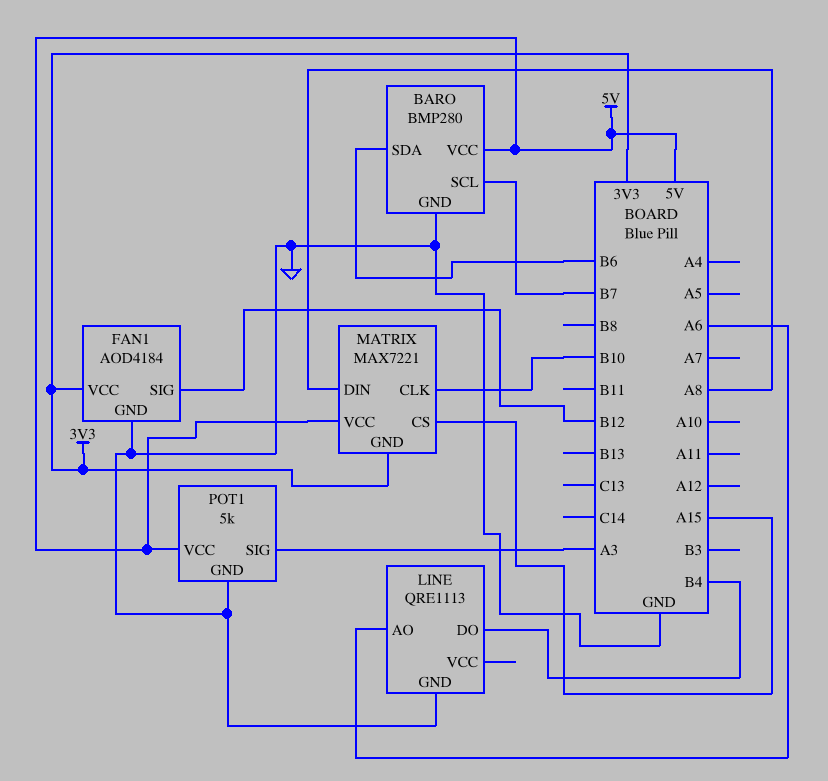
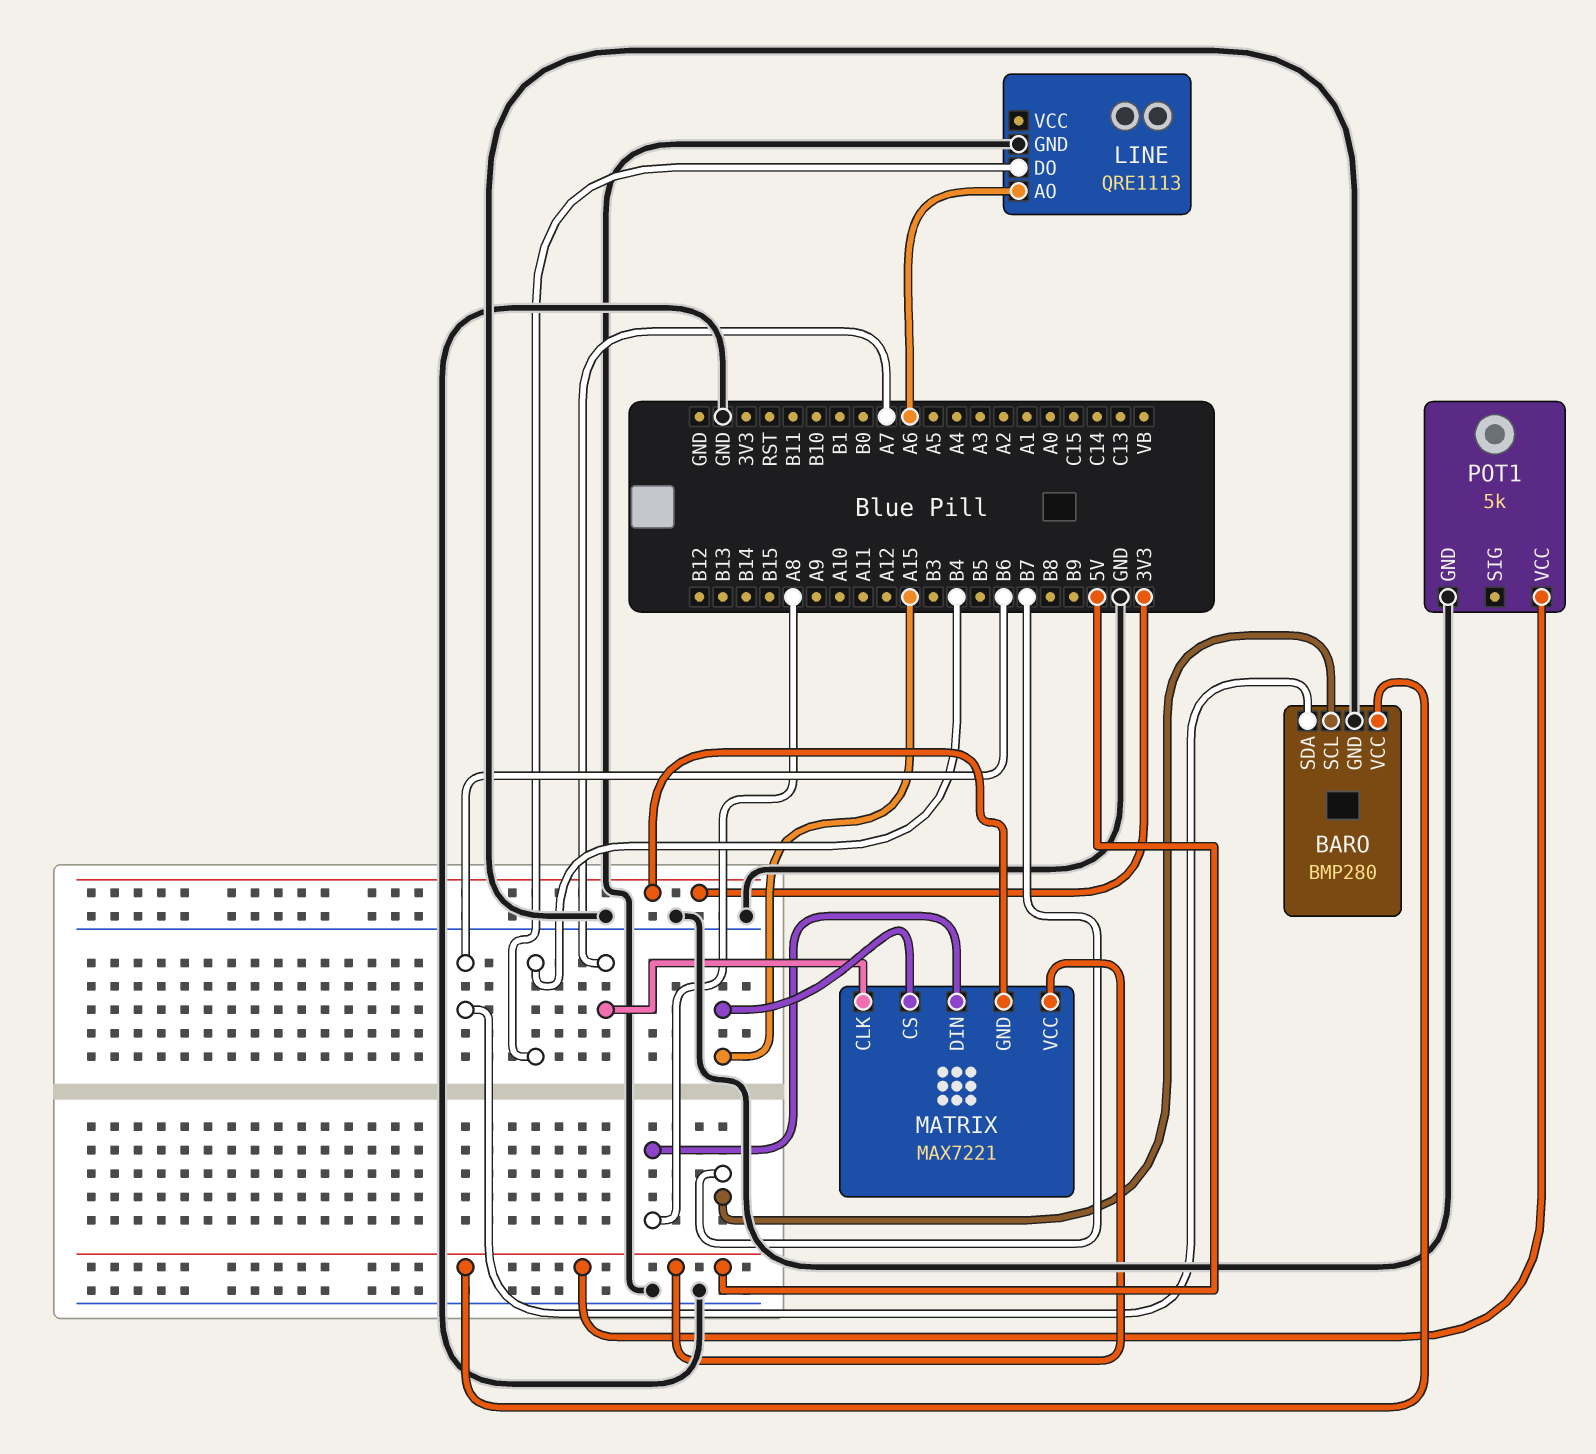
FAN1: AOD4184 -> none
FAN1 pin GND: GND -> none
FAN1 pin SIG: B12 -> none
FAN1 pin VCC: 3V3 -> none
MATRIX pin CLK: B10 -> A7
POT1 pin SIG: A3 -> none

